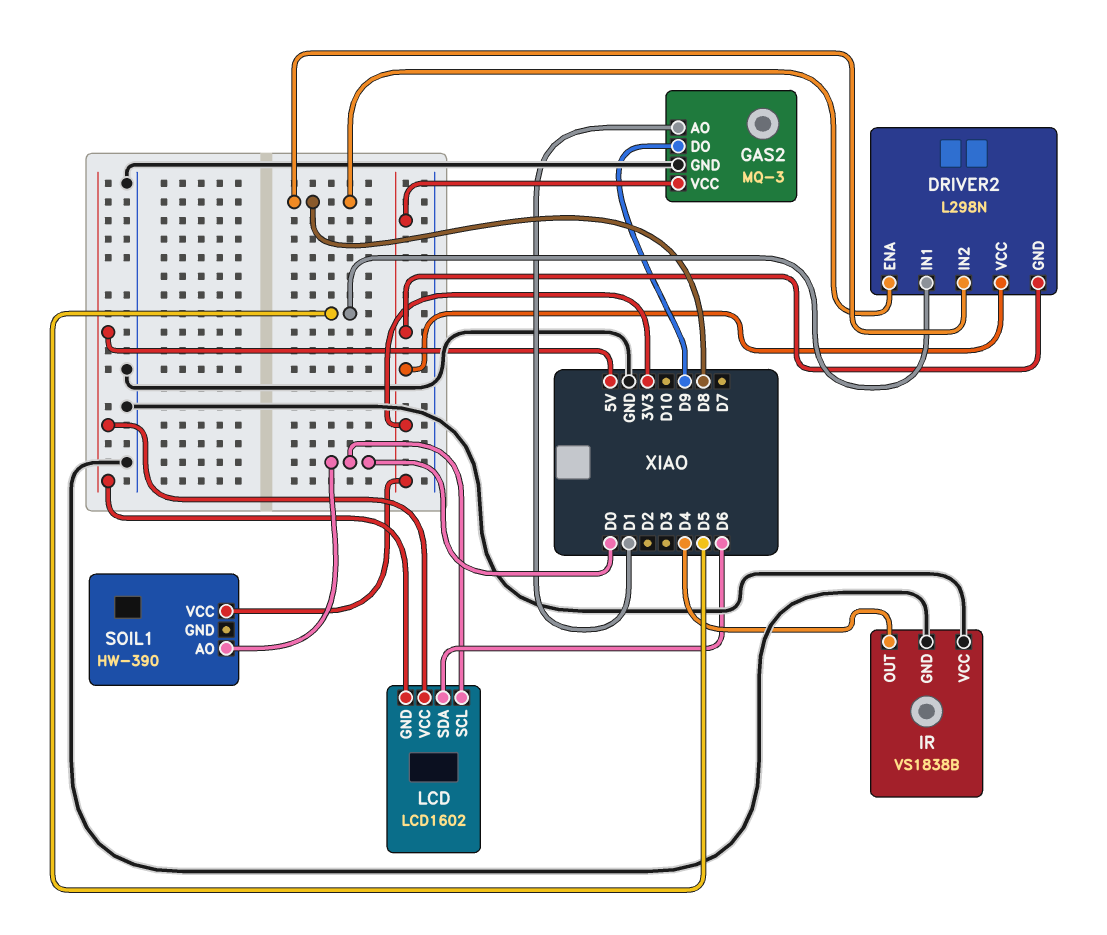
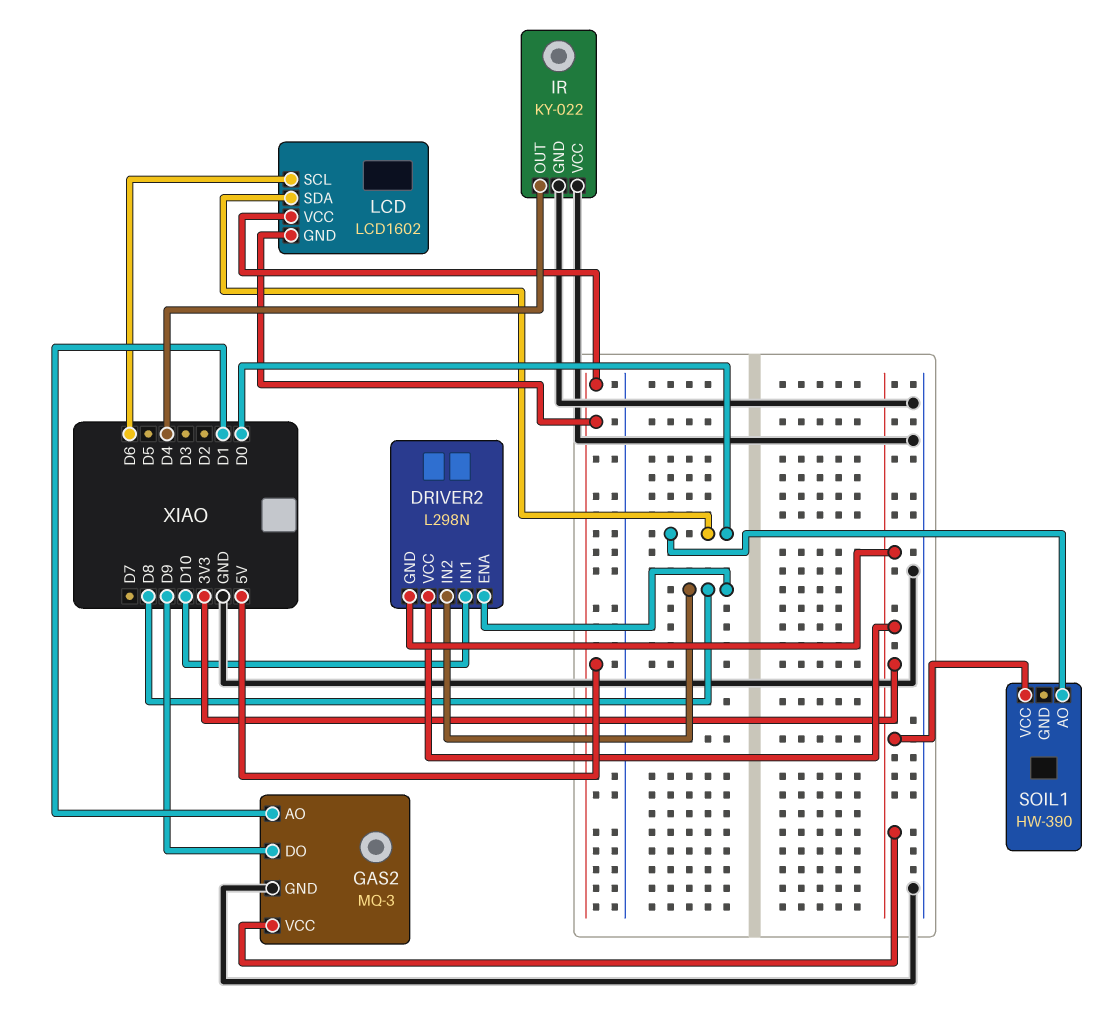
DRIVER2 pin IN1: D5 -> D10
IR: VS1838B -> KY-022
LCD pin SCL: D0 -> D6
LCD pin SDA: D6 -> D0

